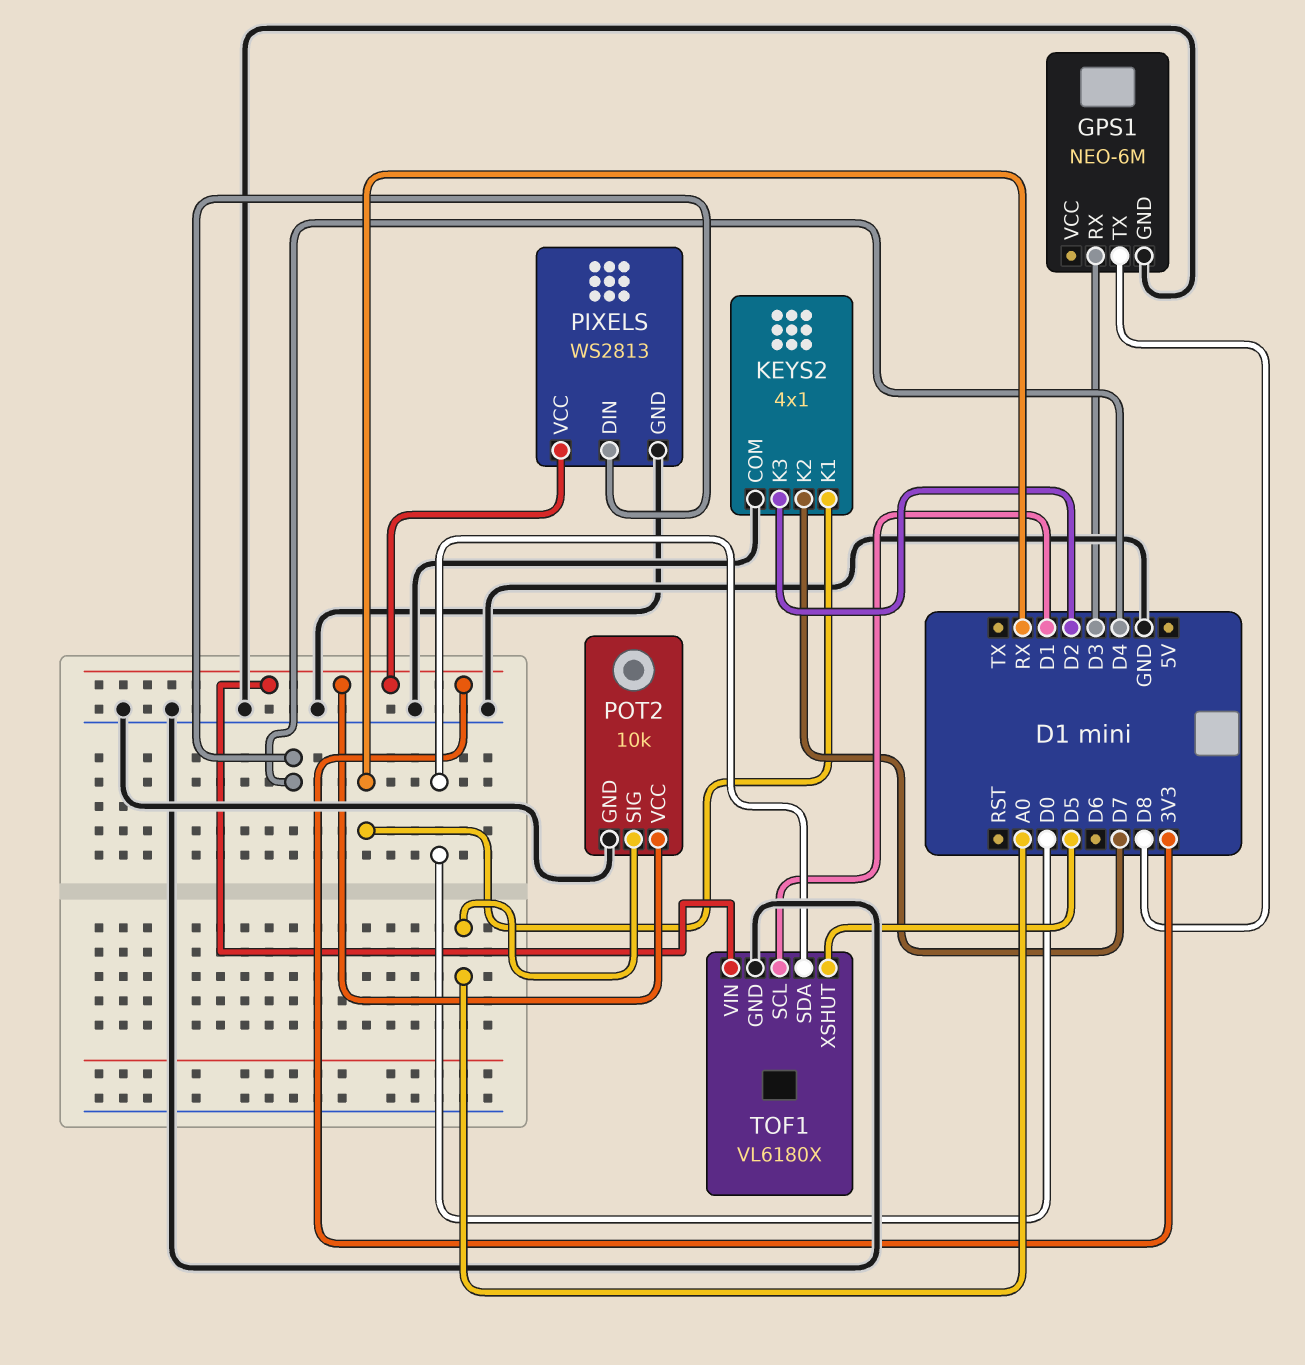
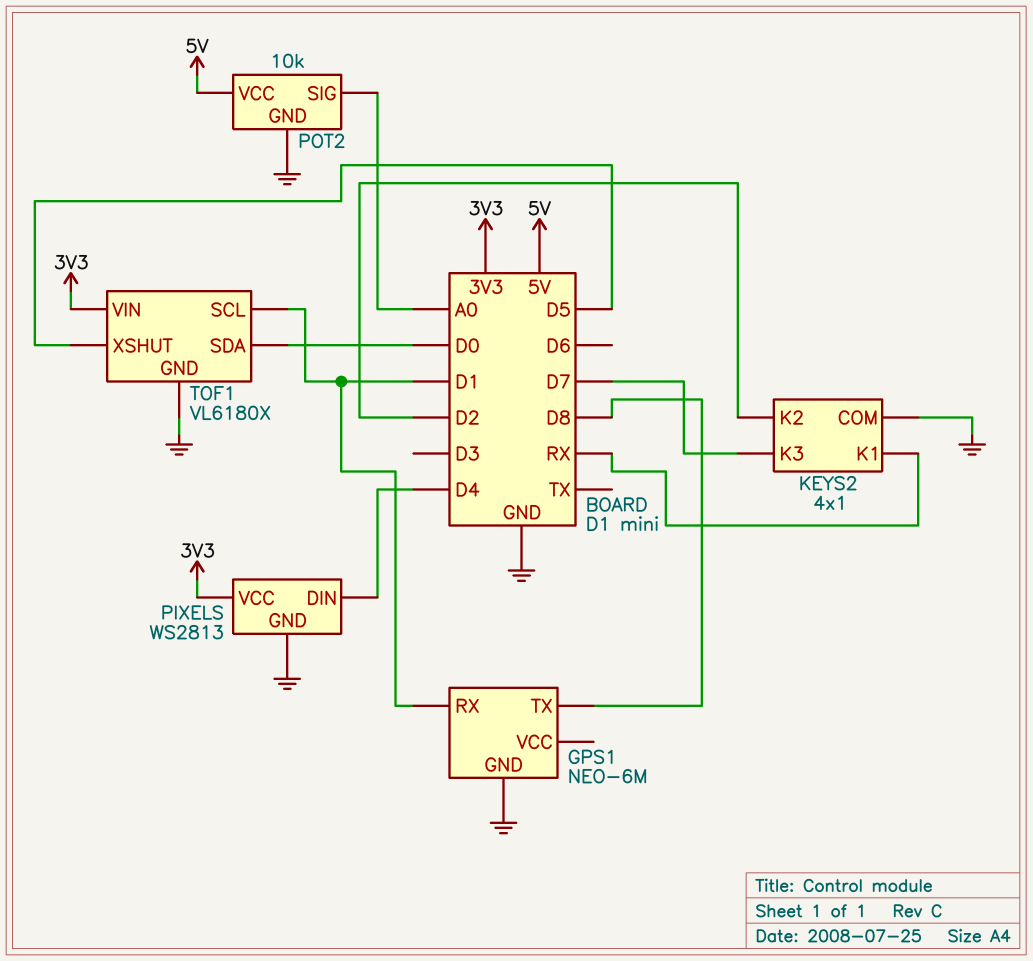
GPS1 pin RX: D3 -> D1
KEYS2 pin K2: D7 -> D2
KEYS2 pin K3: D2 -> D7
POT2 pin VCC: 3V3 -> 5V

